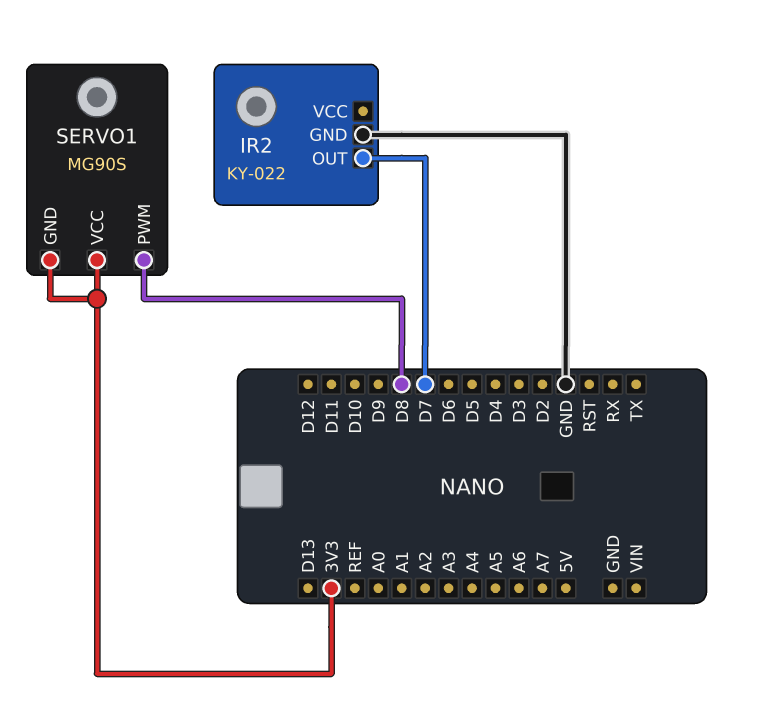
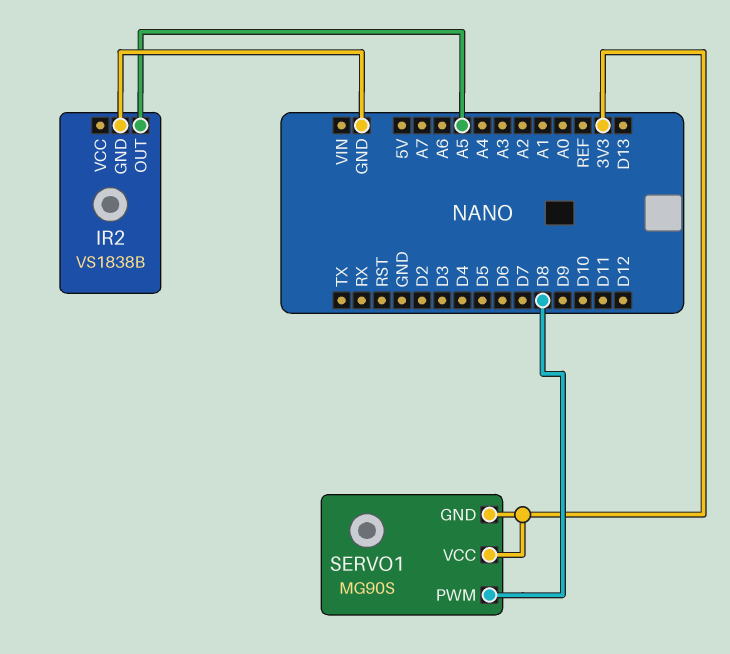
IR2: KY-022 -> VS1838B
IR2 pin OUT: D7 -> A5

